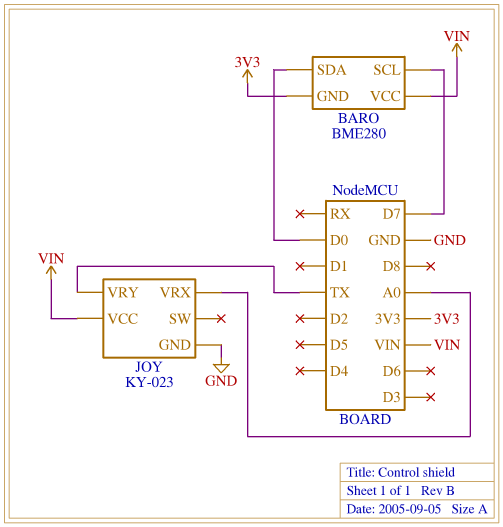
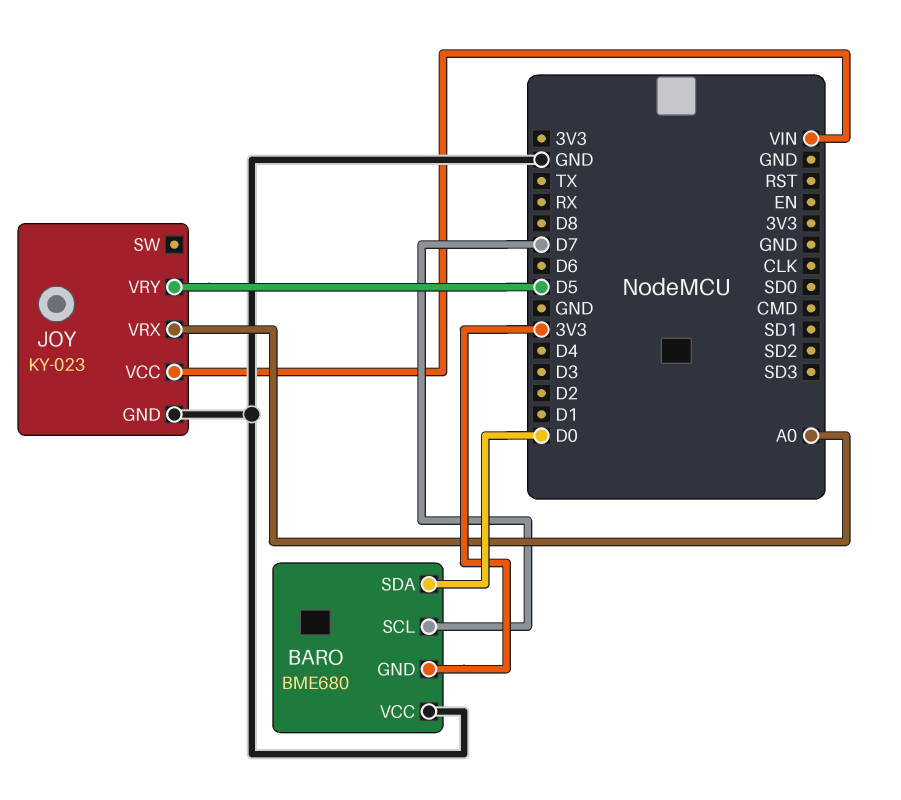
BARO: BME280 -> BME680
BARO pin VCC: VIN -> GND
JOY pin VRY: TX -> D5

